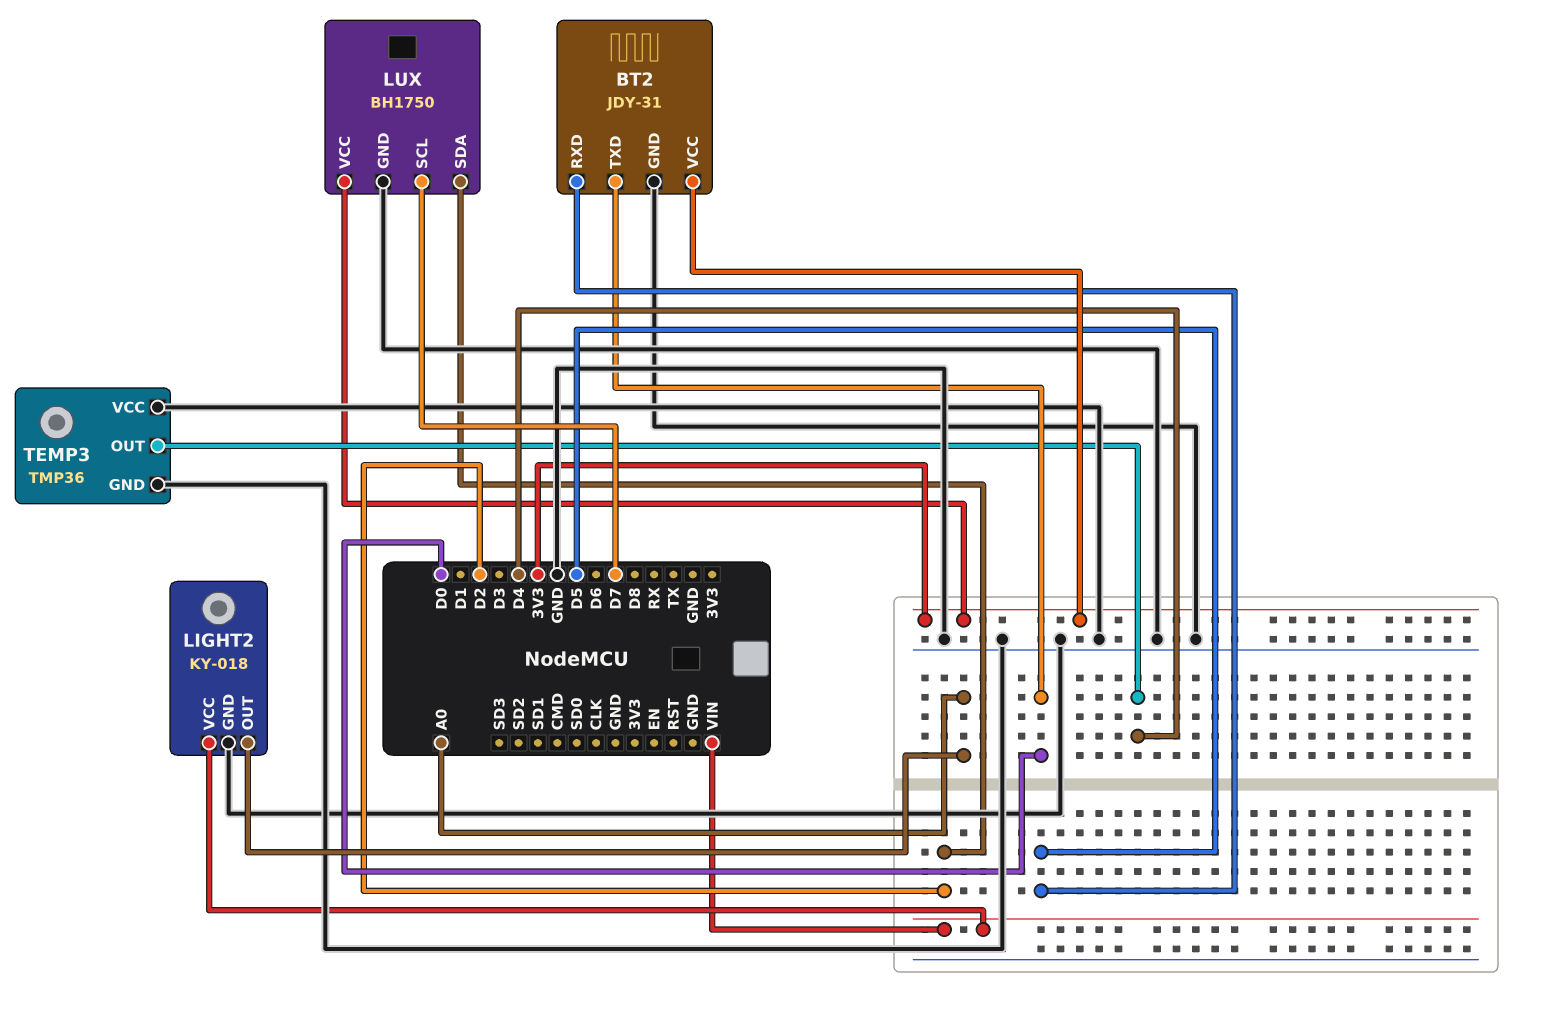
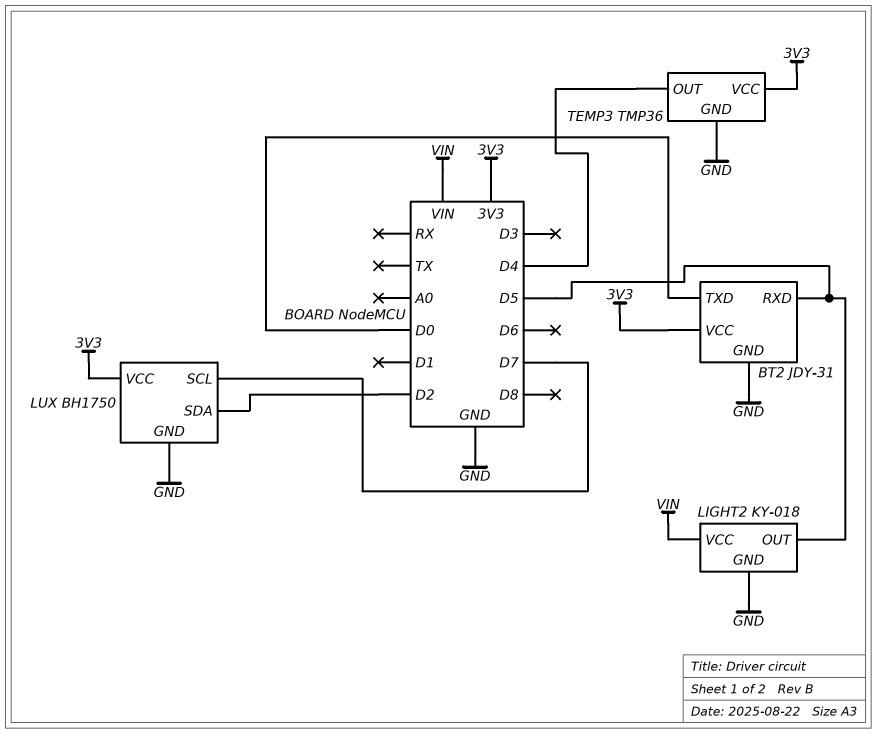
LIGHT2 pin OUT: A0 -> D5
TEMP3 pin VCC: GND -> 3V3

